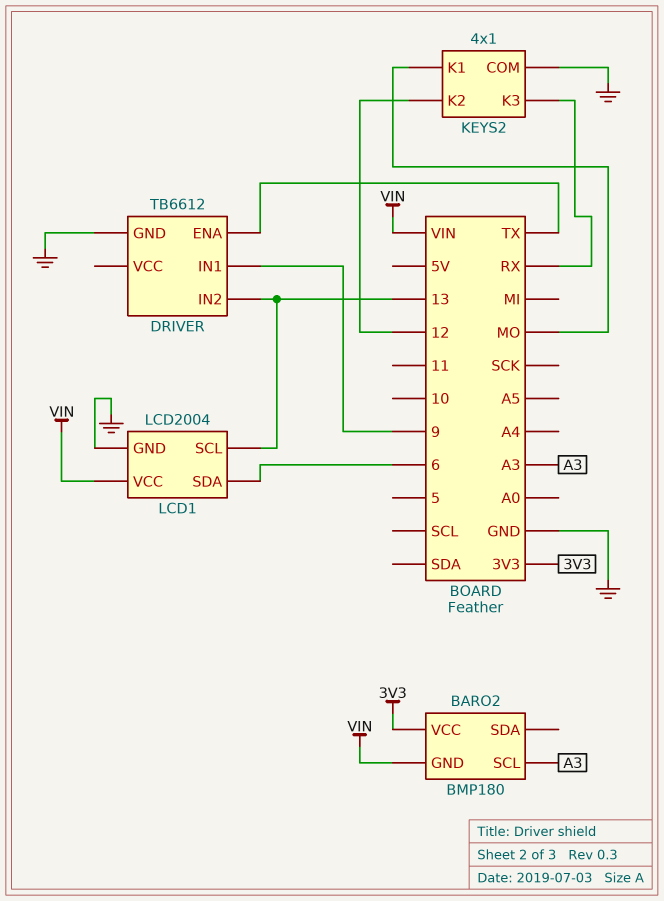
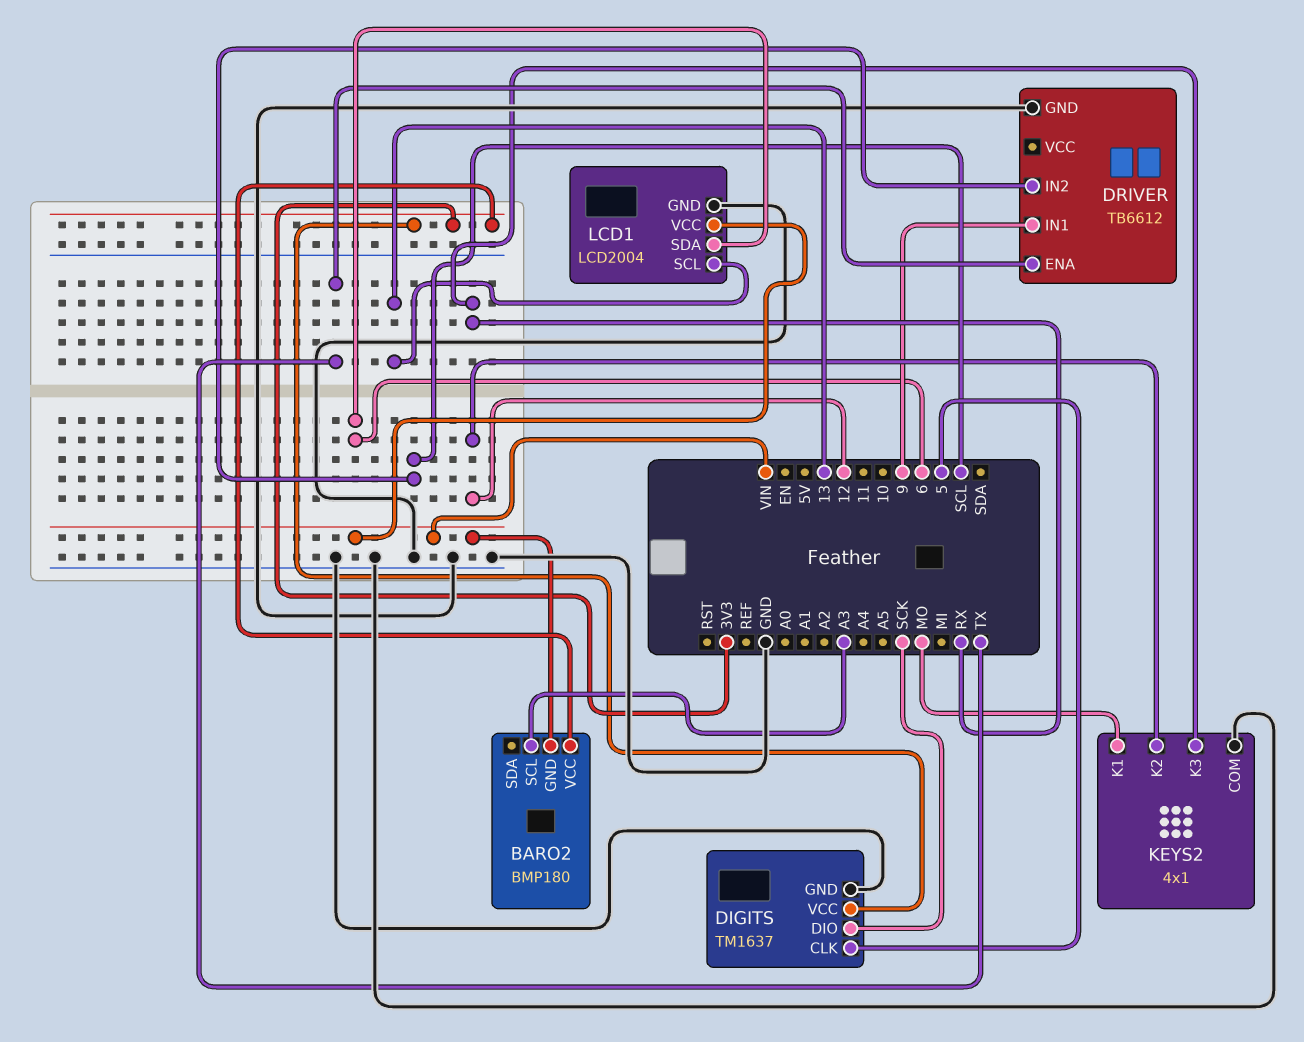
DIGITS: none -> TM1637
DIGITS pin CLK: none -> 5
DIGITS pin DIO: none -> SCK
DIGITS pin GND: none -> GND
DIGITS pin VCC: none -> 3V3
DRIVER pin IN2: 13 -> SCL

